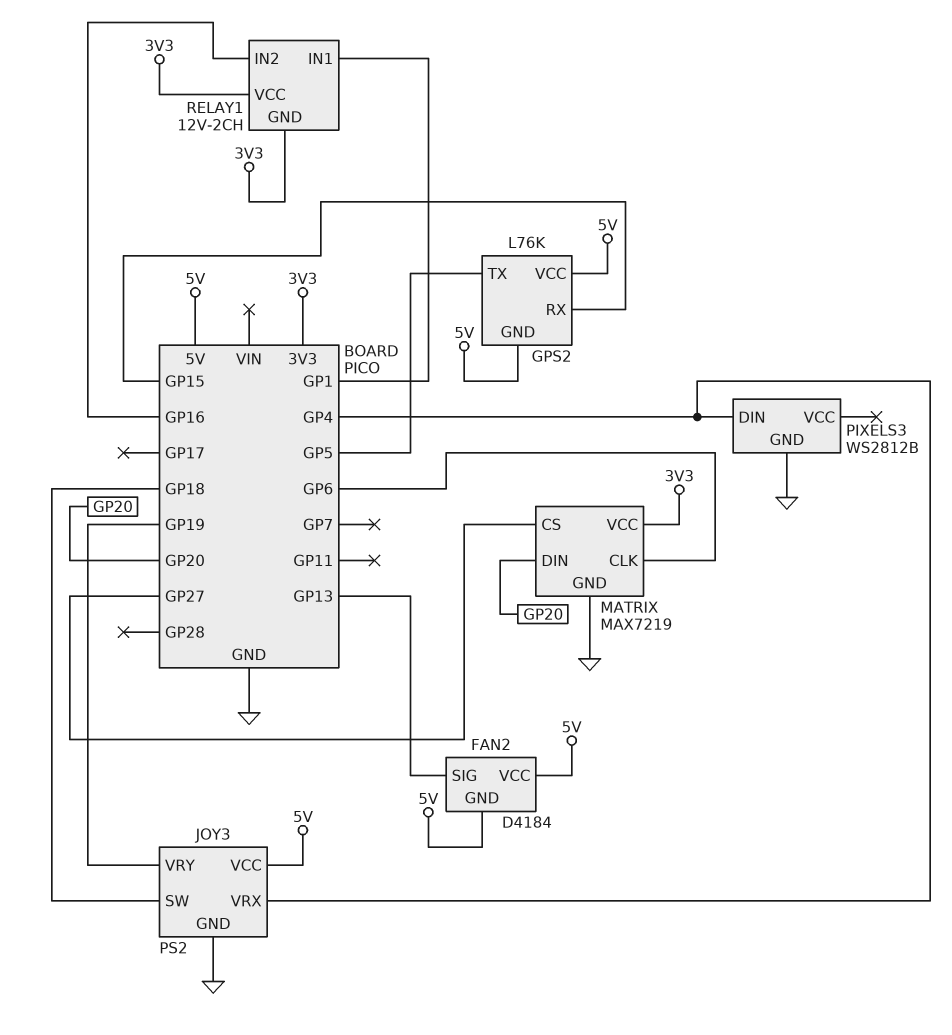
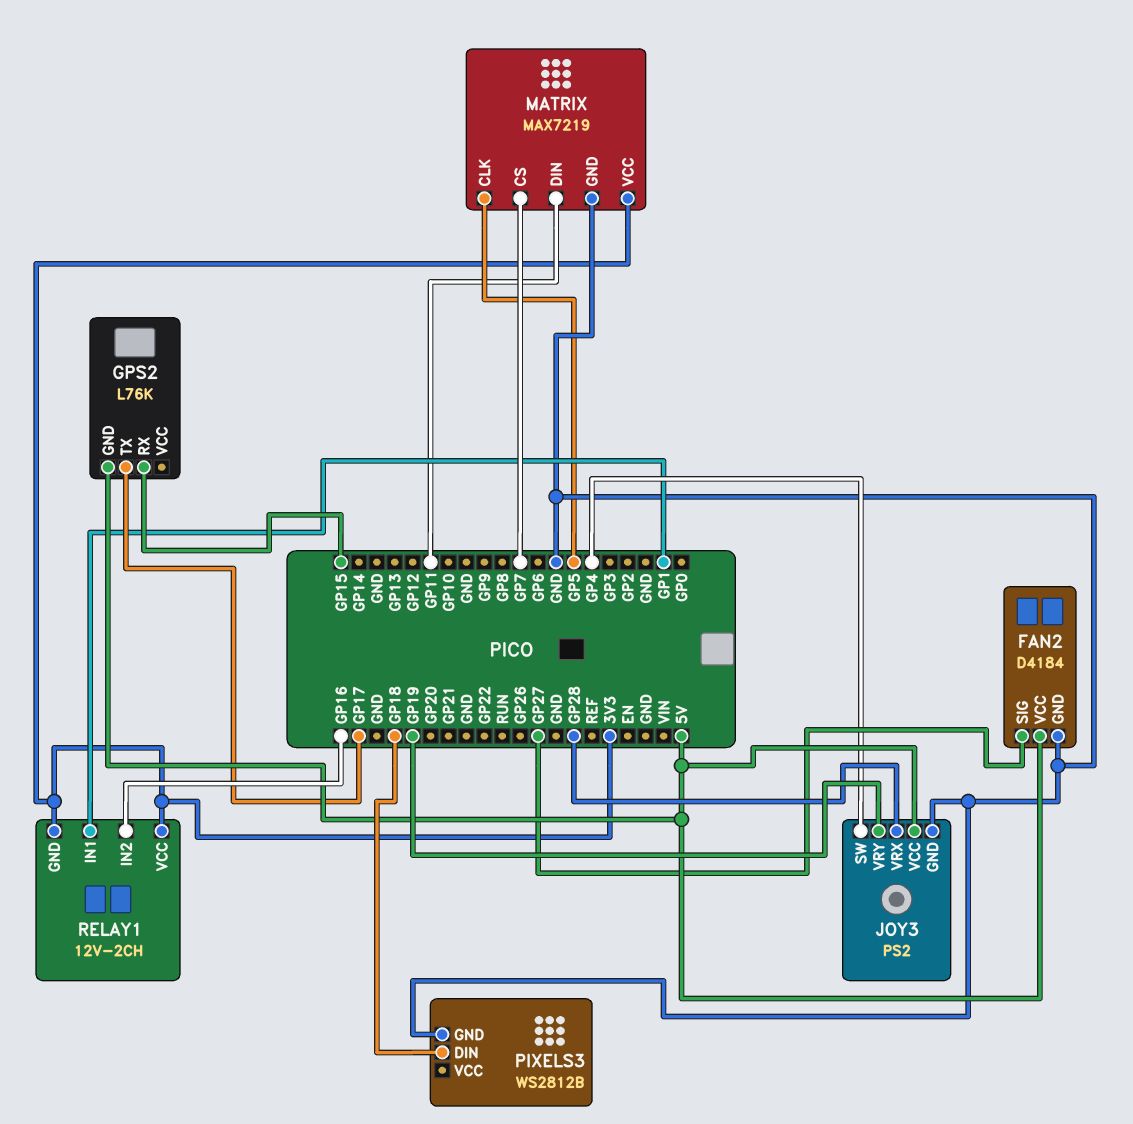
FAN2 pin GND: 5V -> GND
FAN2 pin SIG: GP13 -> GP27
GPS2 pin TX: GP5 -> GP17
GPS2 pin VCC: 5V -> none
JOY3 pin SW: GP18 -> GP4
JOY3 pin VRX: GP4 -> GP28
MATRIX pin CLK: GP6 -> GP5
MATRIX pin CS: GP27 -> GP7
MATRIX pin DIN: GP20 -> GP11
PIXELS3 pin DIN: GP4 -> GP18

